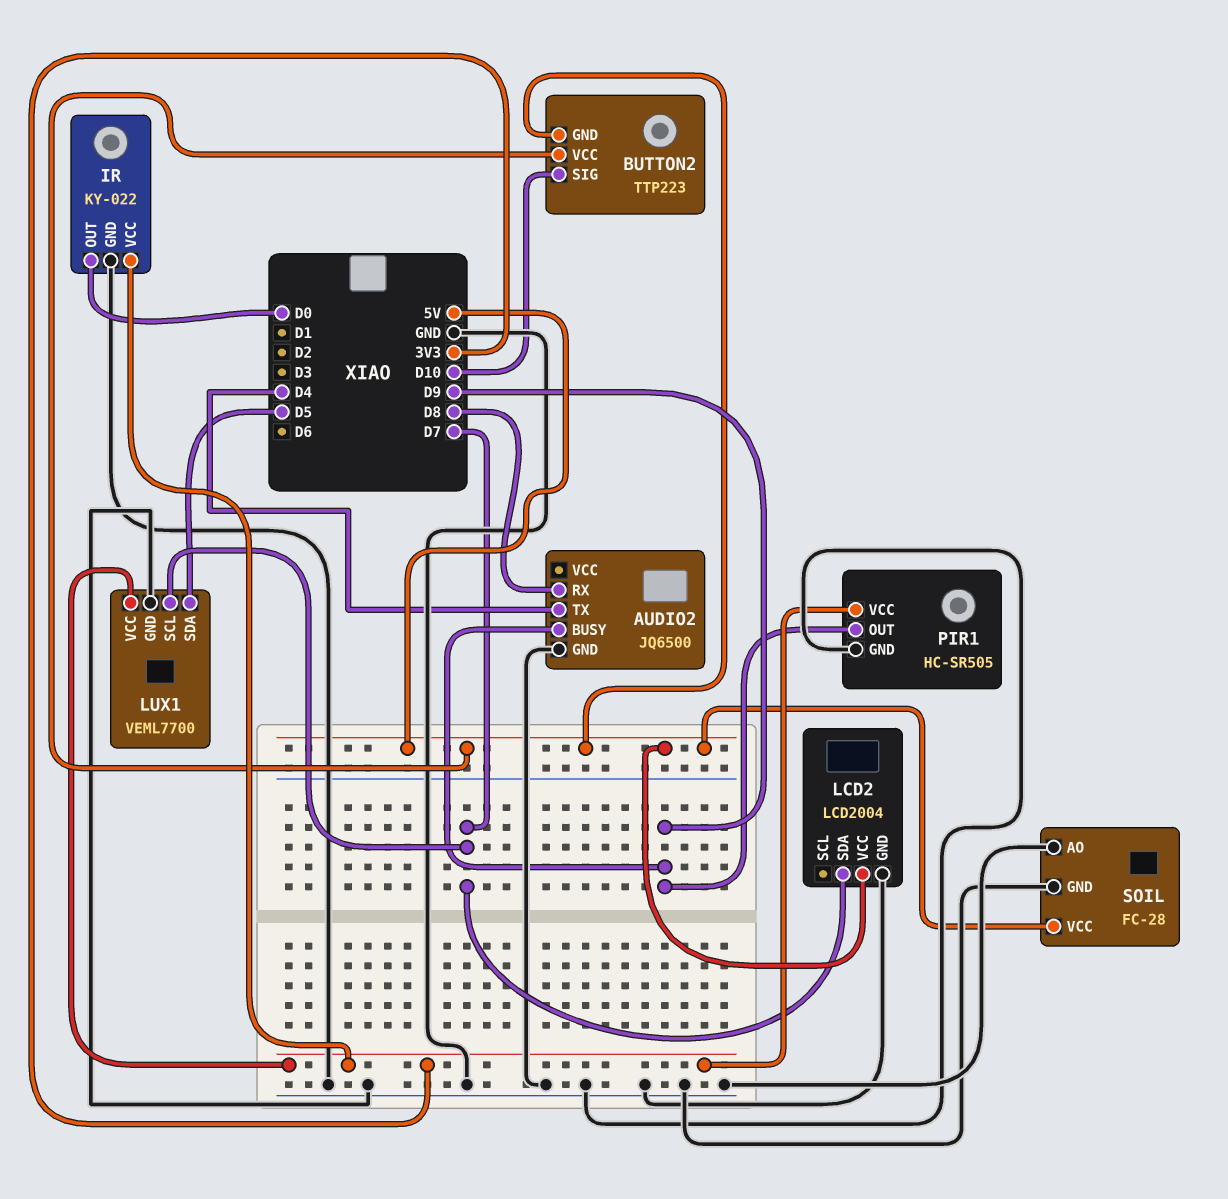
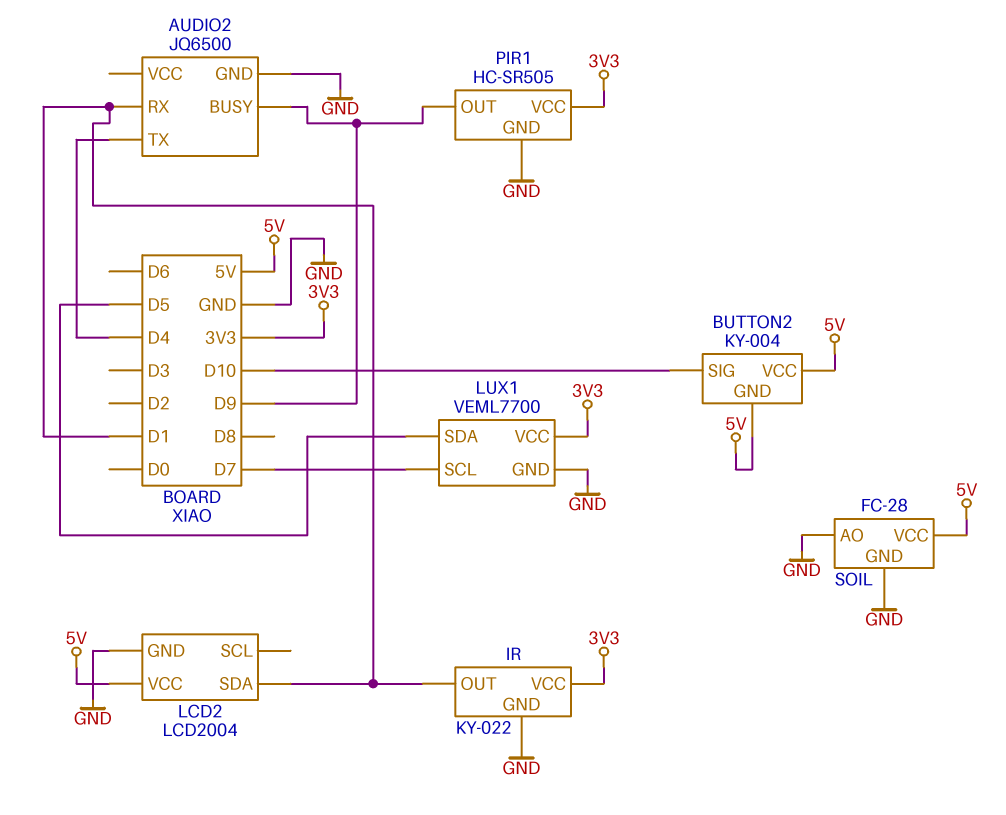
AUDIO2 pin RX: D8 -> D1
BUTTON2: TTP223 -> KY-004
IR pin OUT: D0 -> D1
LCD2 pin SDA: D7 -> D1

